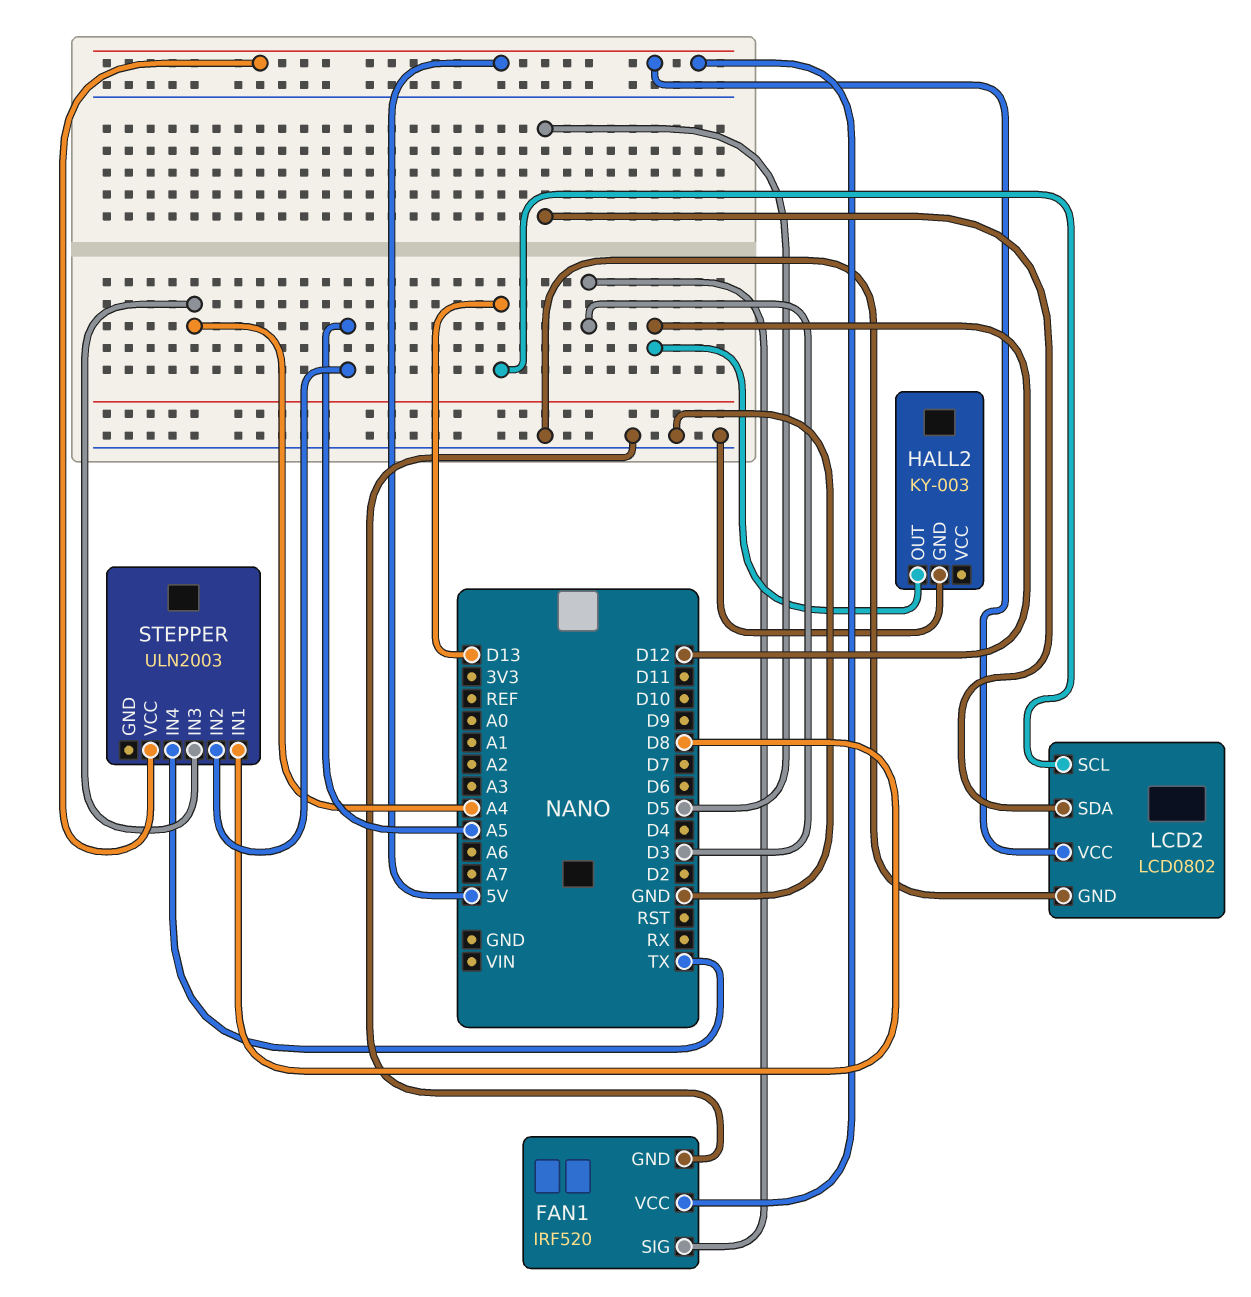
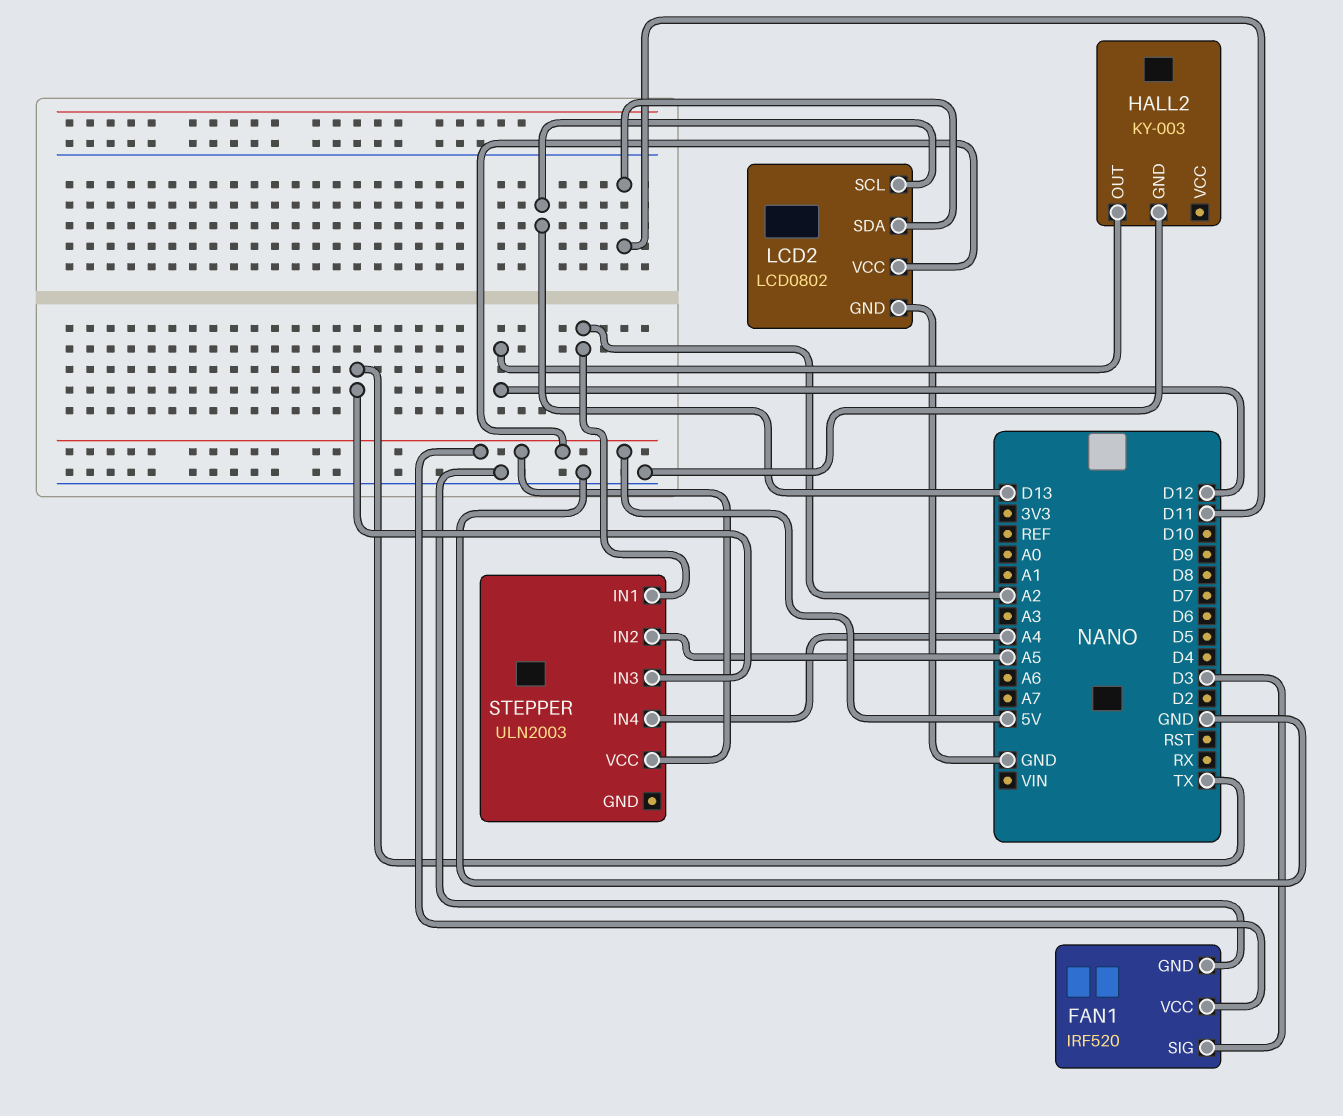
LCD2 pin SDA: D5 -> D11
STEPPER pin IN1: D8 -> A2
STEPPER pin IN3: A4 -> TX
STEPPER pin IN4: TX -> A4

